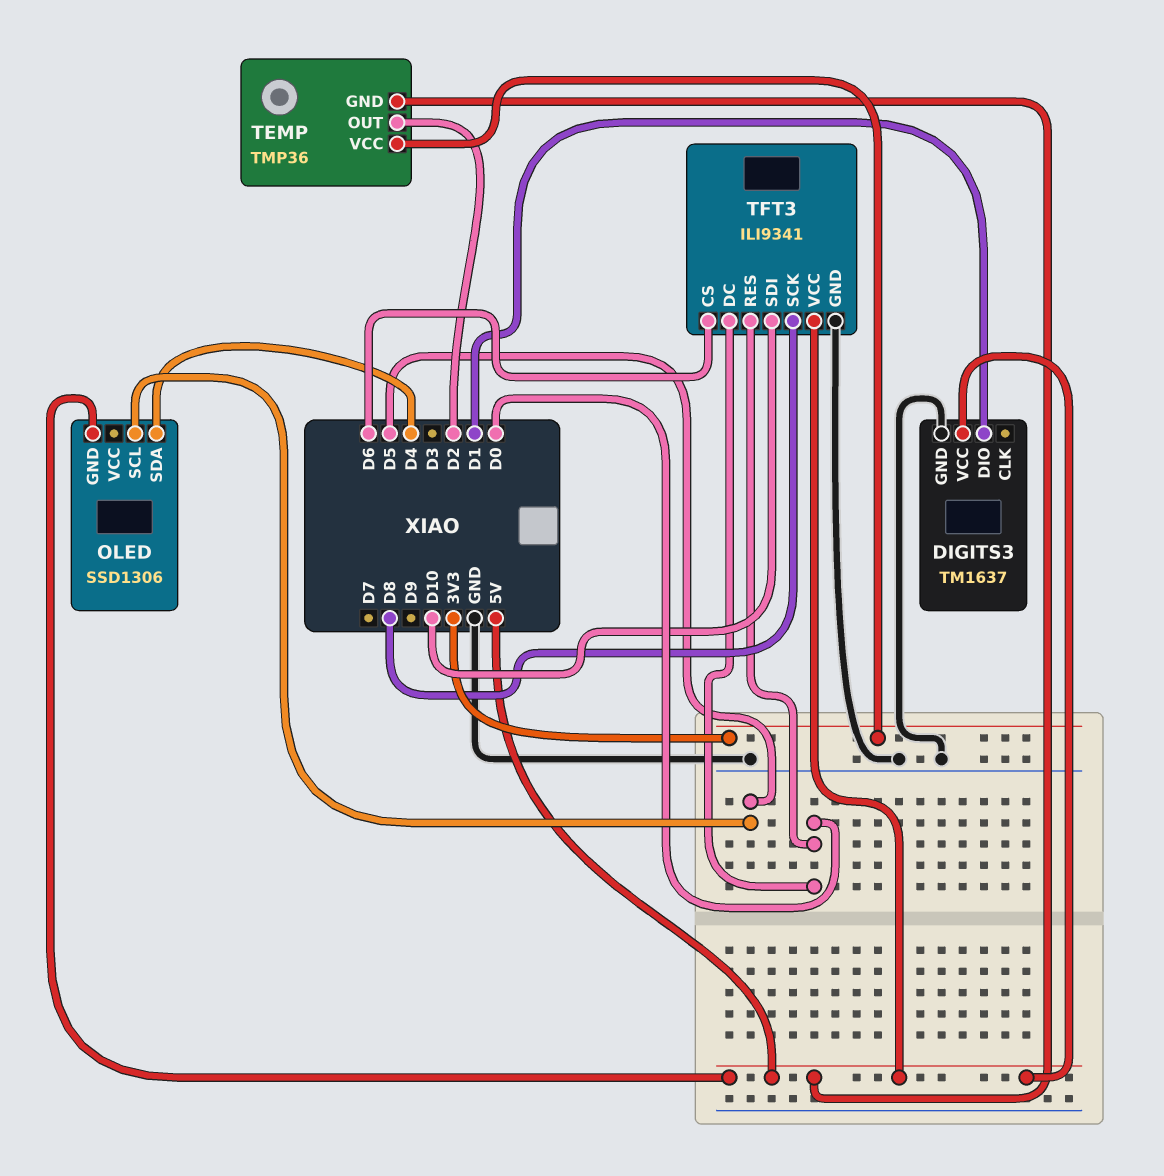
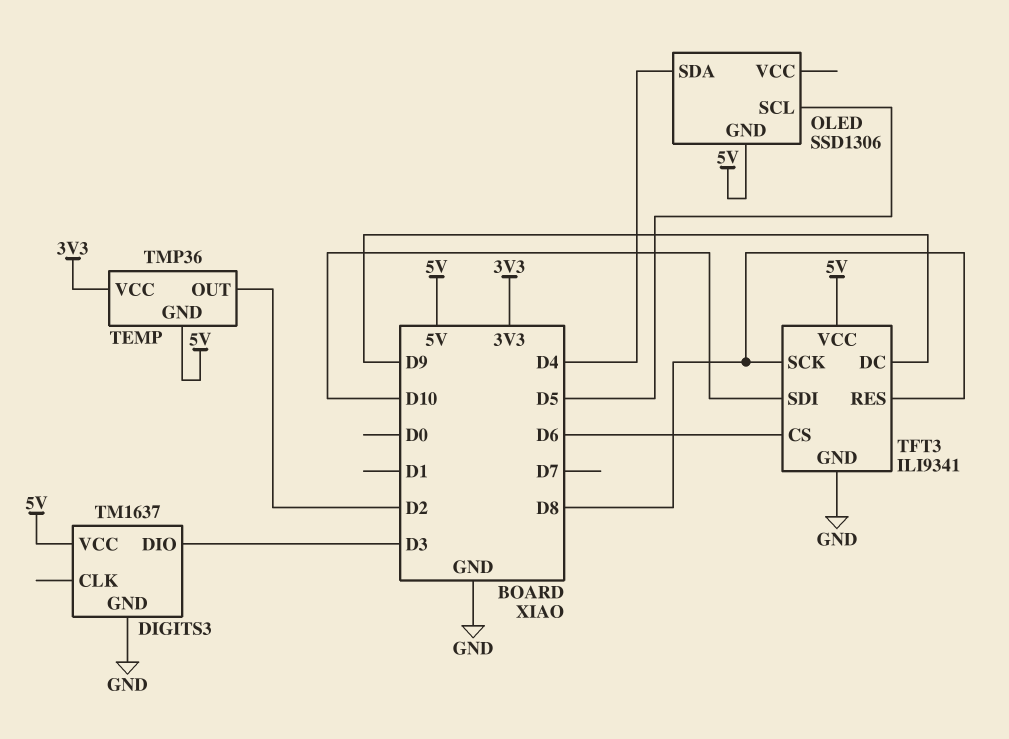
DIGITS3 pin DIO: D1 -> D3
TFT3 pin DC: D0 -> D9
TFT3 pin RES: D0 -> D8

